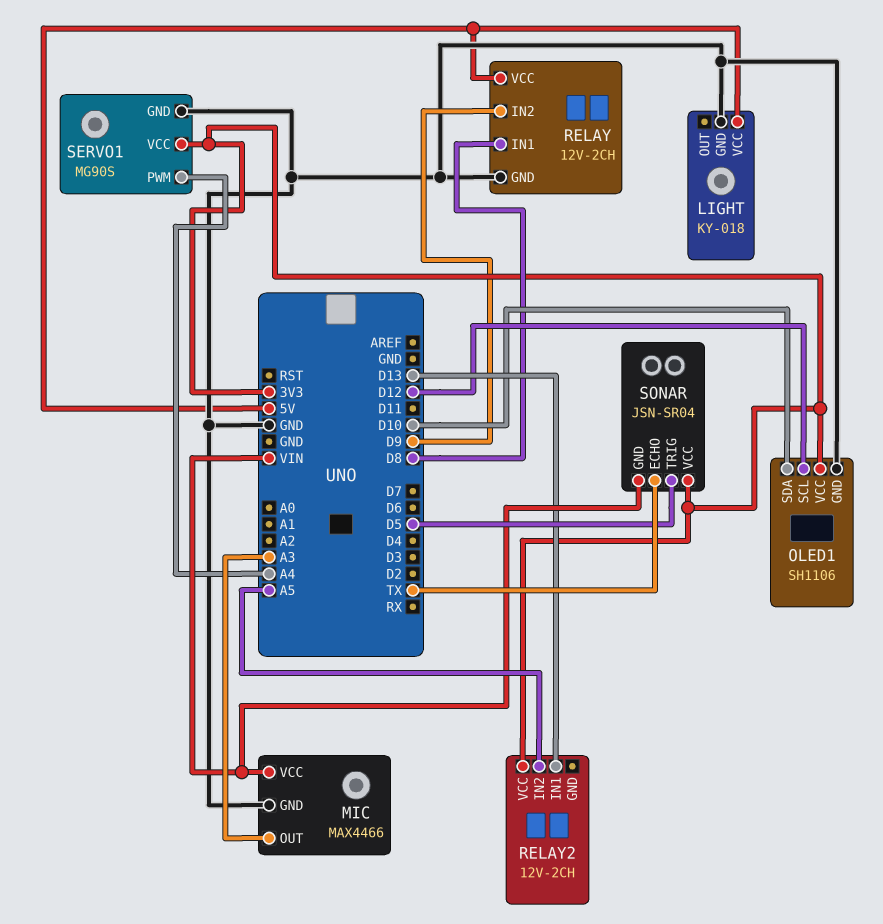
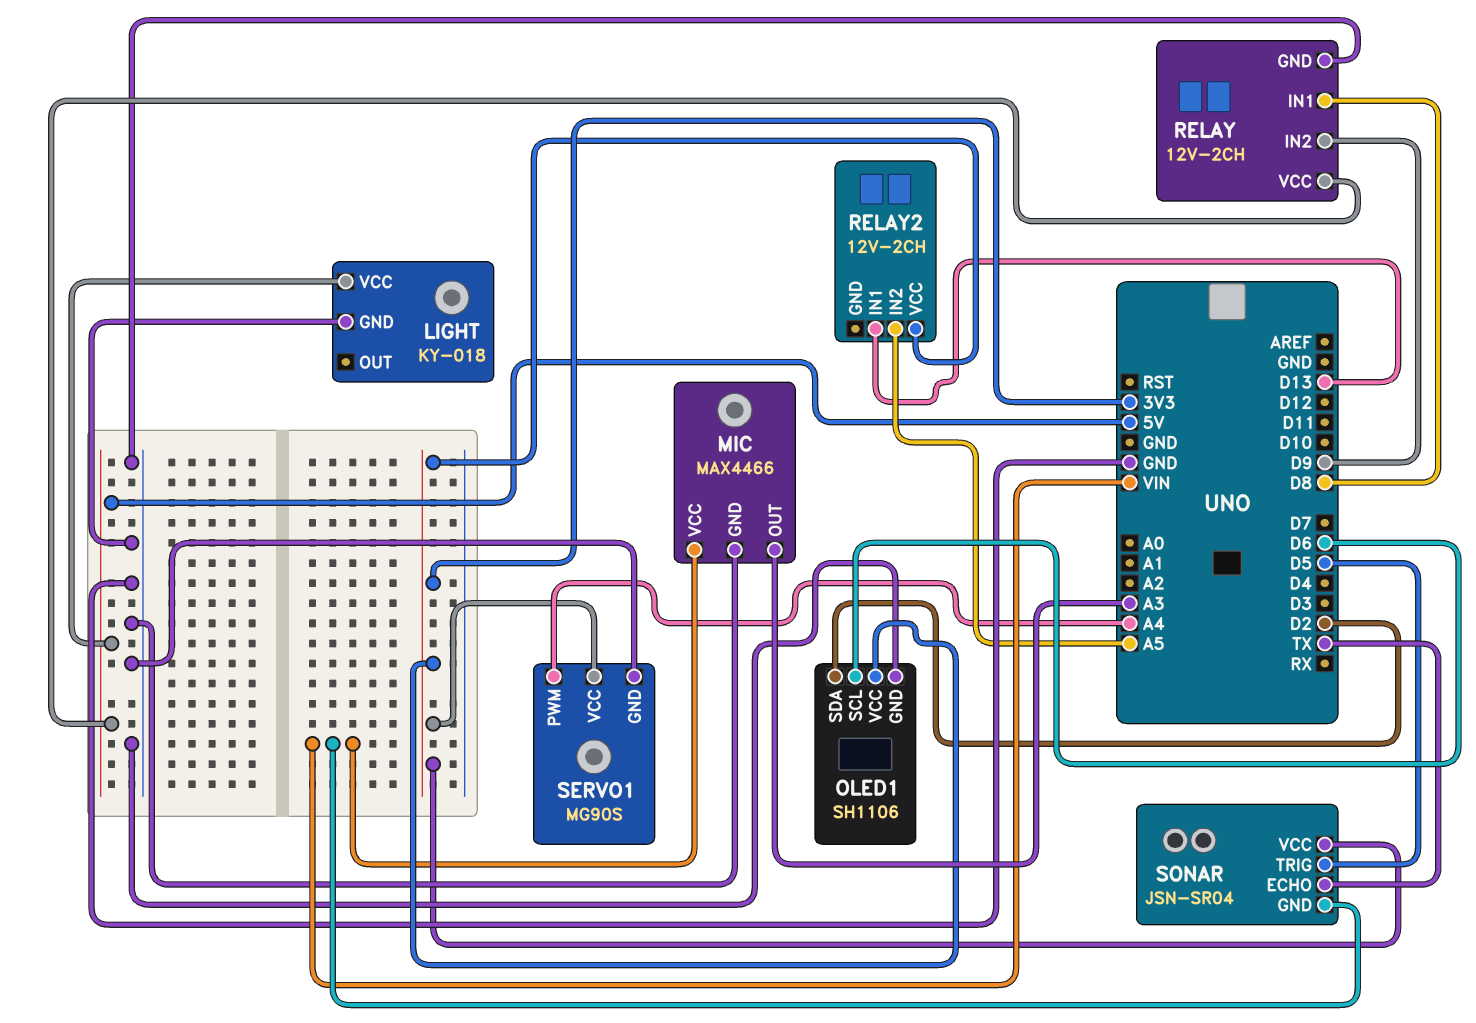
OLED1 pin SCL: D12 -> D6
OLED1 pin SDA: D10 -> D2

